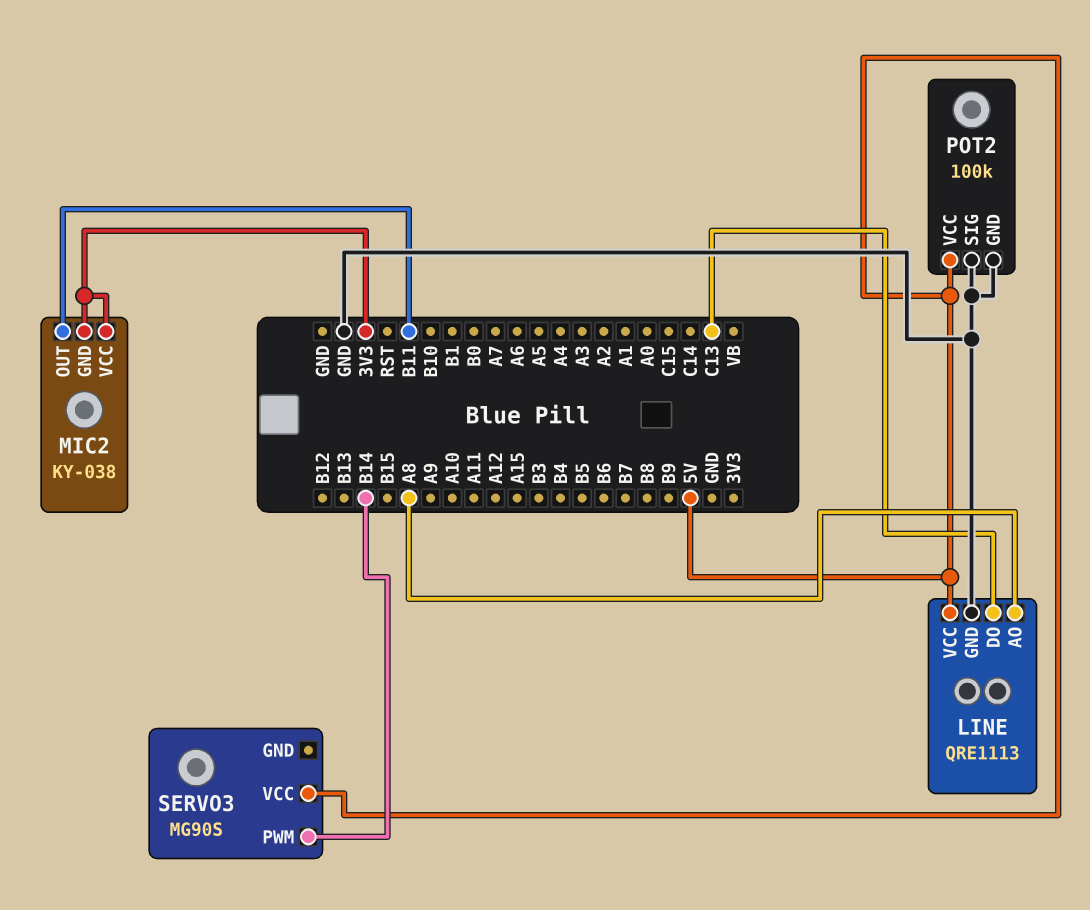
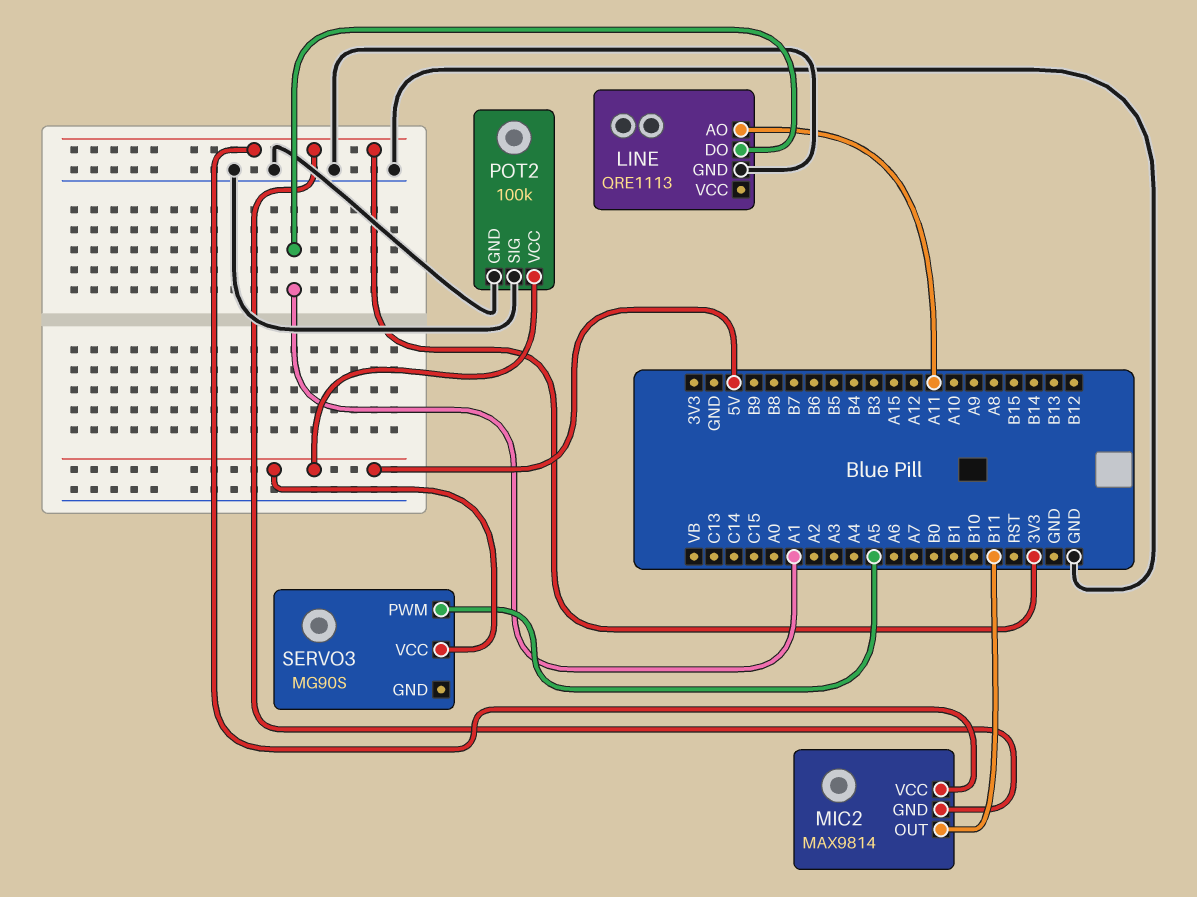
LINE pin AO: A8 -> A11
LINE pin DO: C13 -> A1
LINE pin VCC: 5V -> none
MIC2: KY-038 -> MAX9814
SERVO3 pin PWM: B14 -> A5

